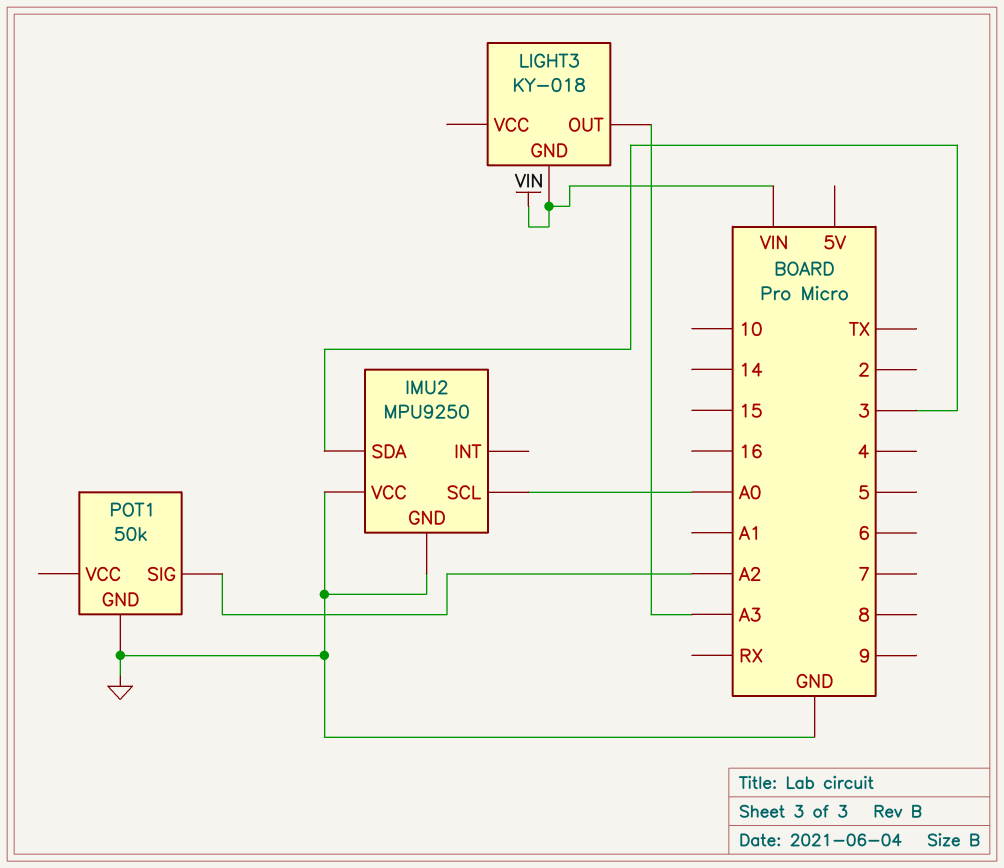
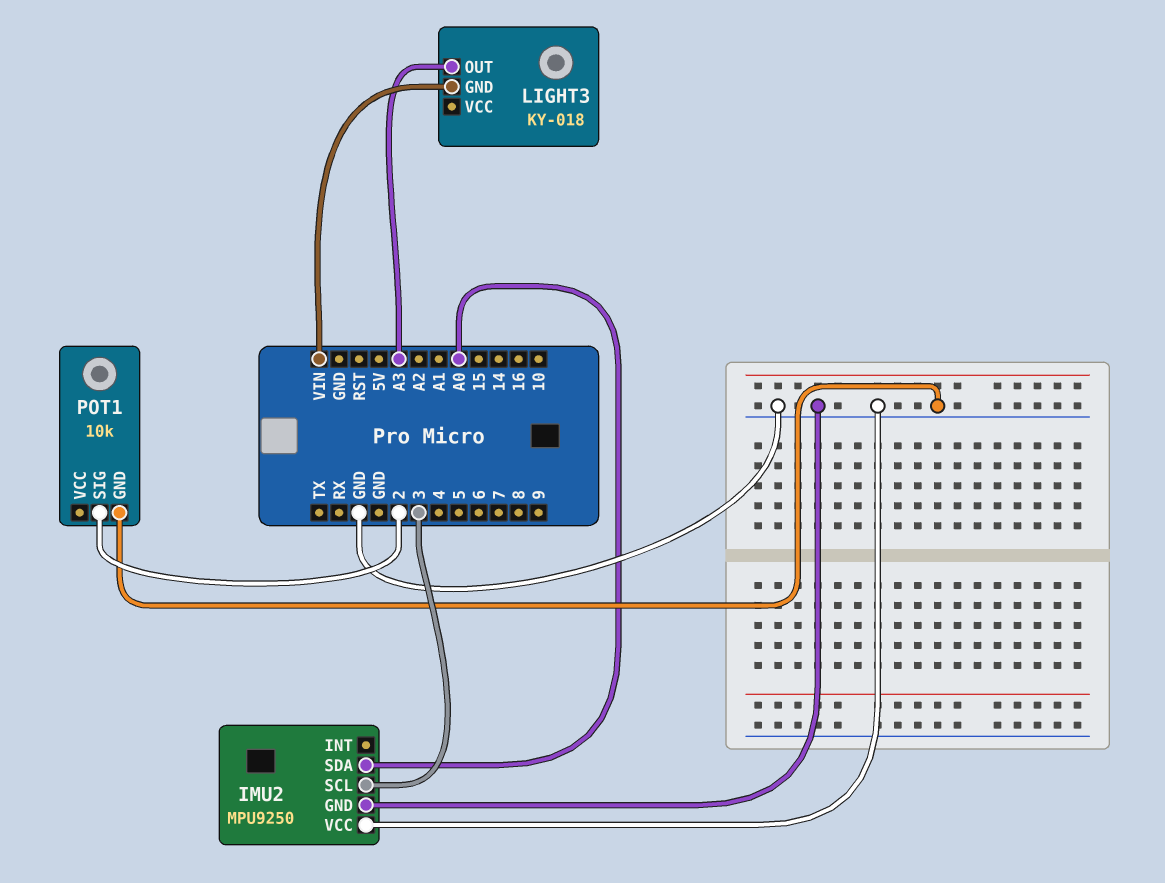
IMU2 pin SCL: A0 -> 3
IMU2 pin SDA: 3 -> A0
POT1: 50k -> 10k
POT1 pin SIG: A2 -> 2

